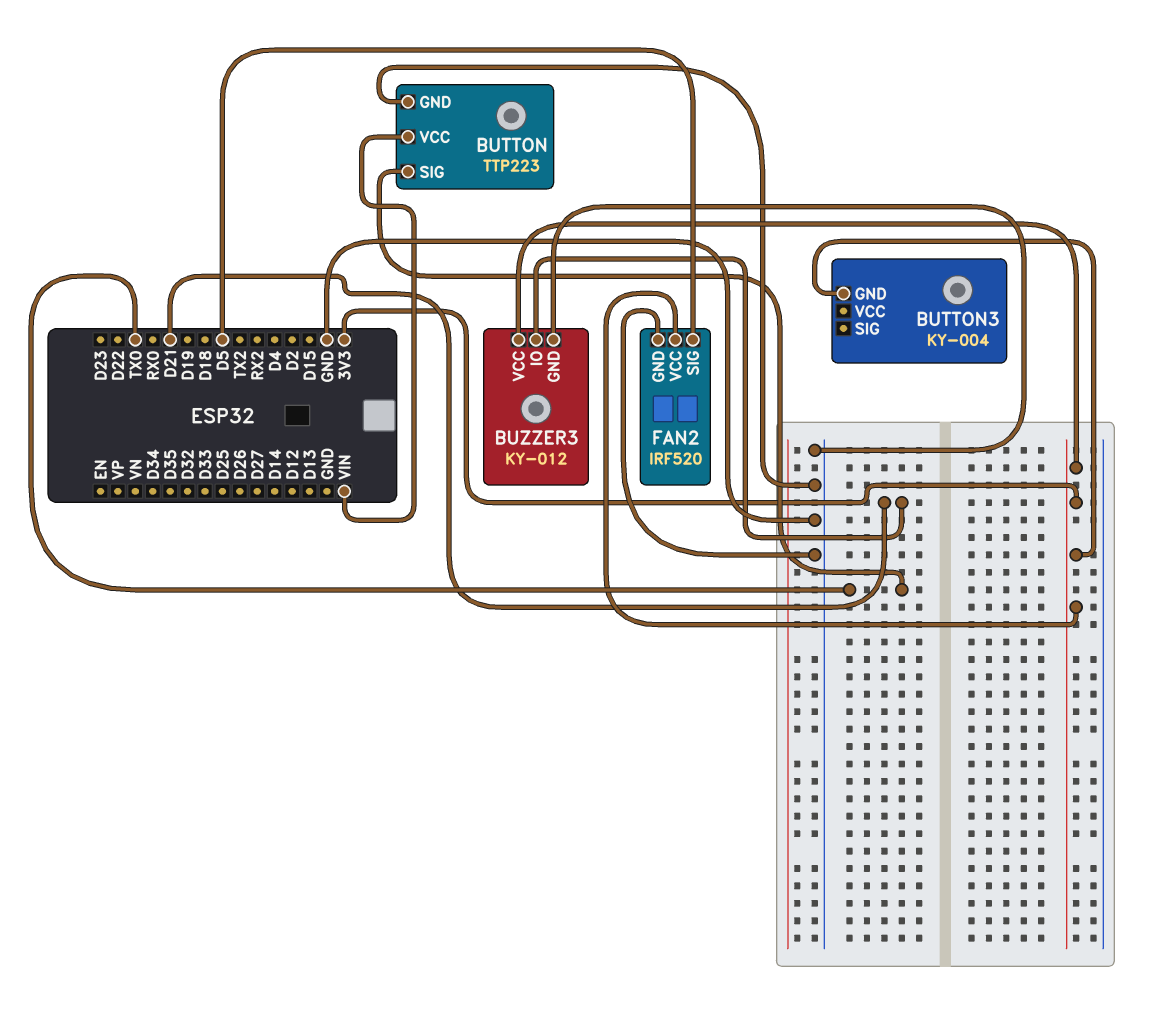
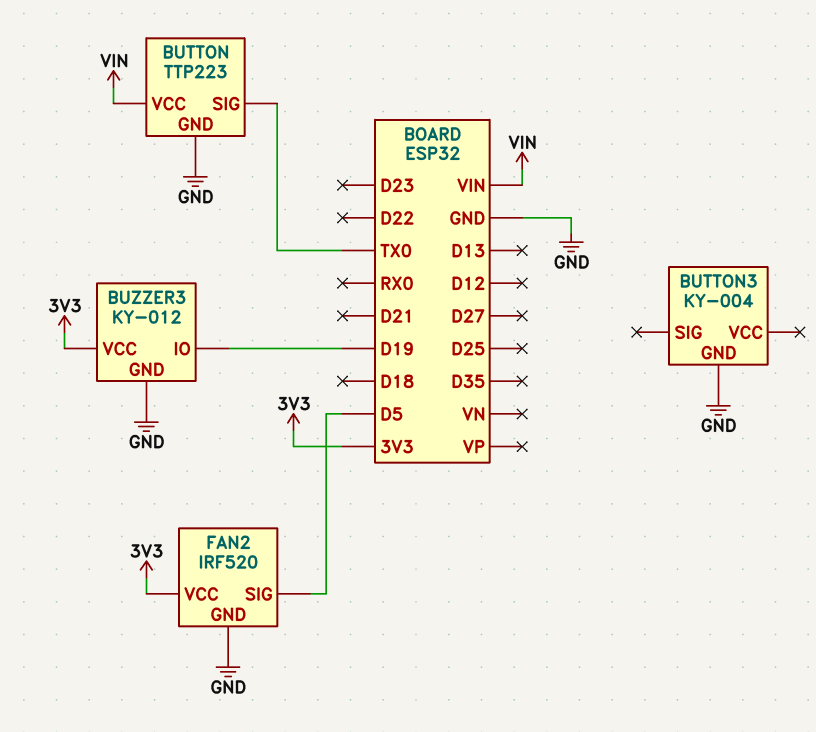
BUTTON3 pin GND: 3V3 -> GND
BUZZER3 pin IO: D21 -> D19

